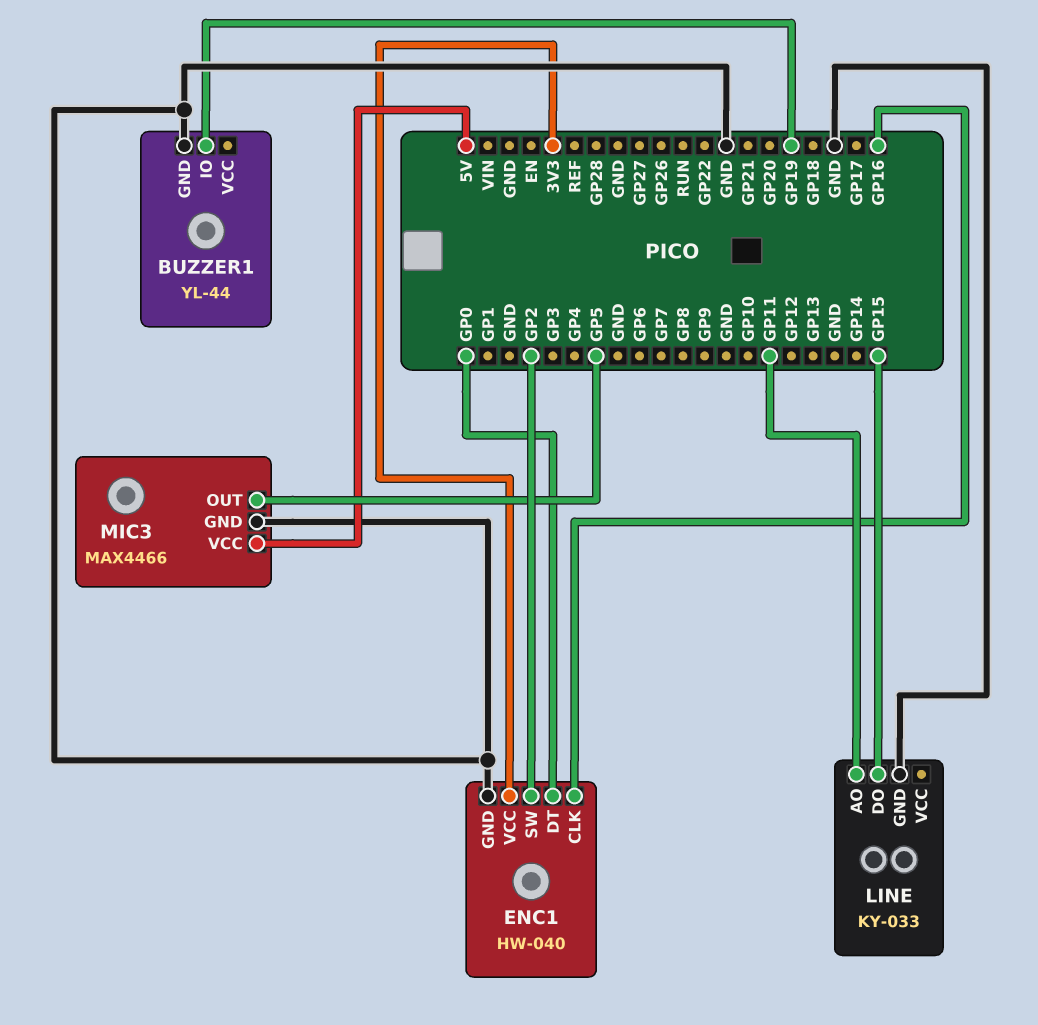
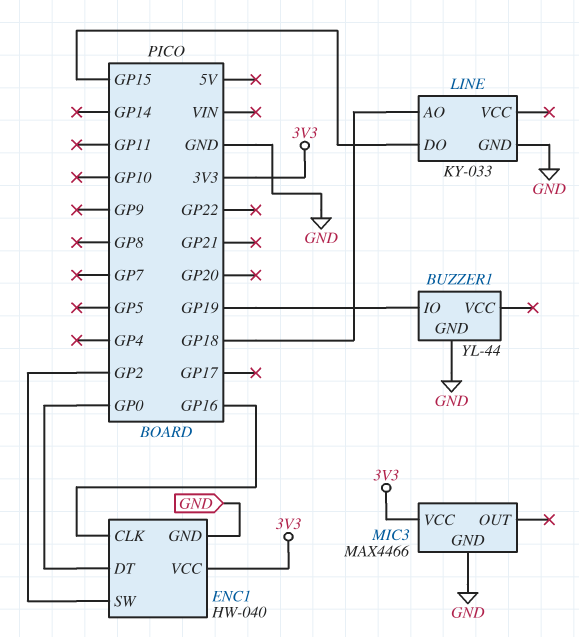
LINE pin AO: GP11 -> GP18
MIC3 pin OUT: GP5 -> none
MIC3 pin VCC: 5V -> 3V3

